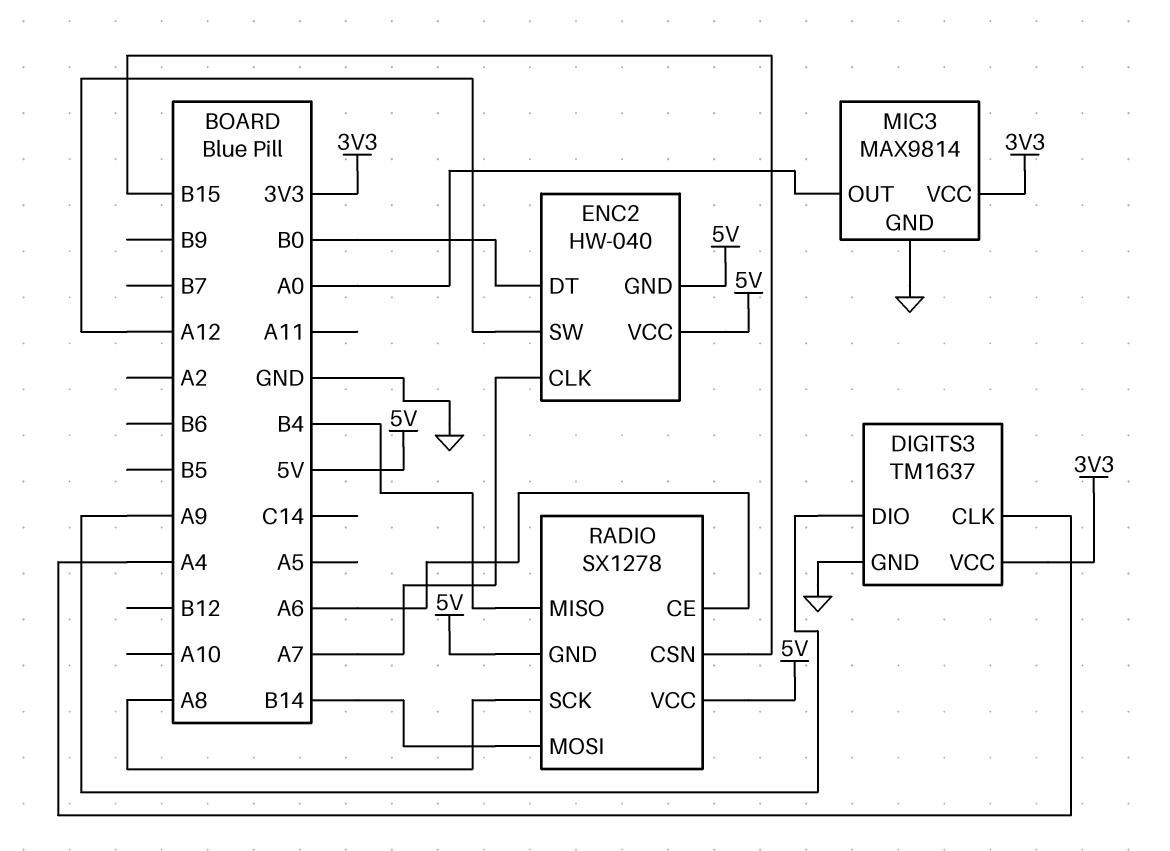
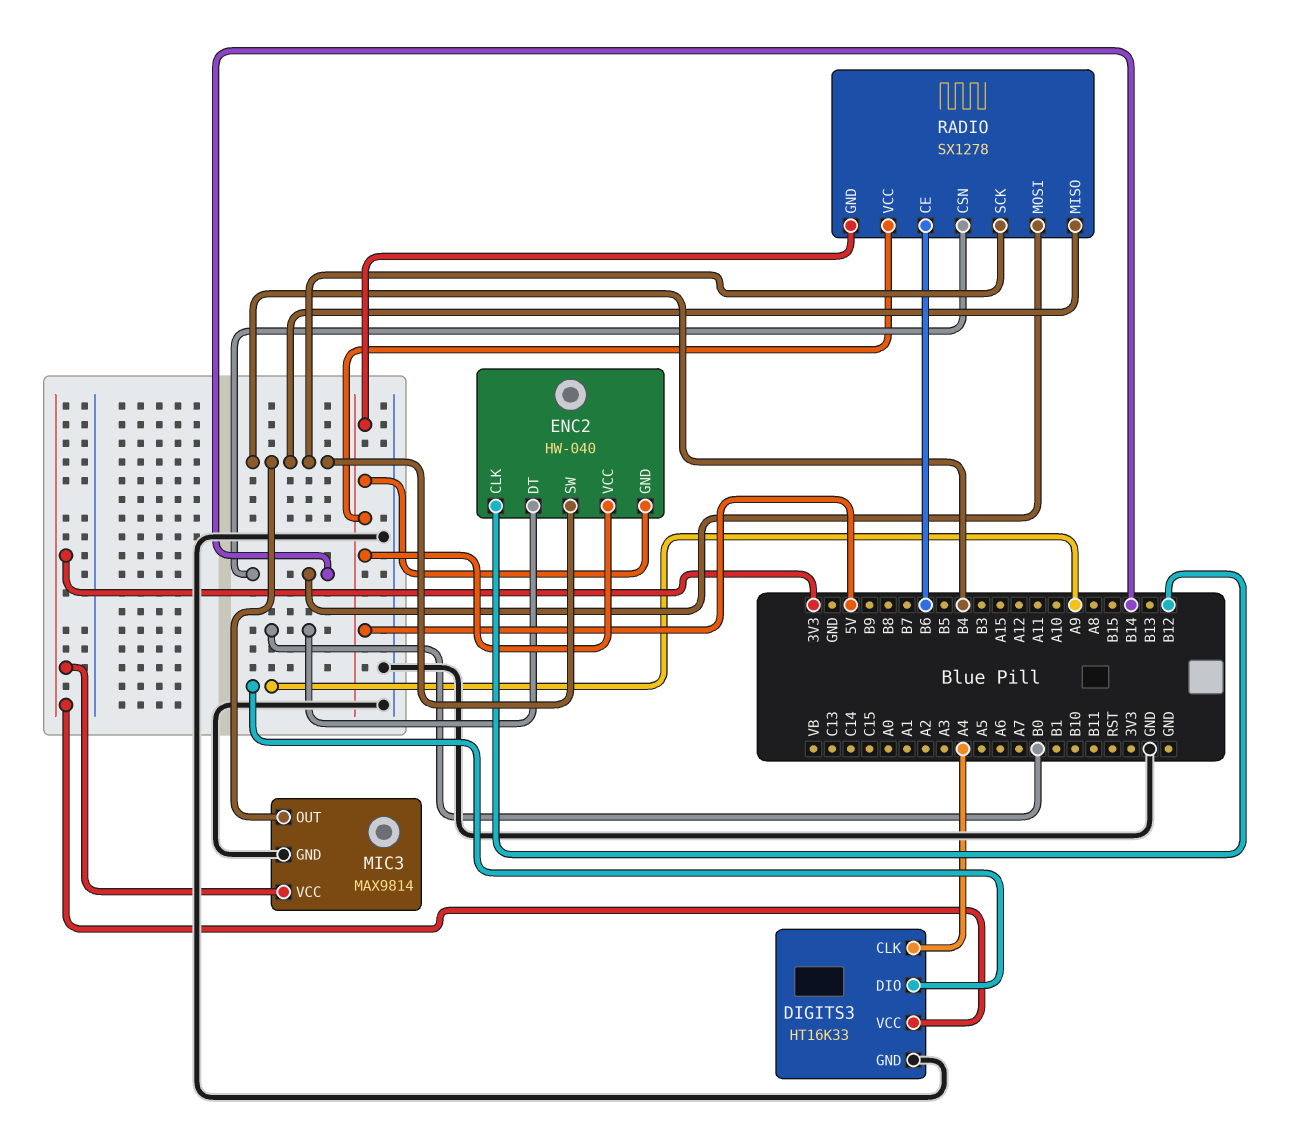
DIGITS3: TM1637 -> HT16K33
ENC2 pin CLK: A7 -> B12
ENC2 pin SW: A12 -> B4
MIC3 pin OUT: A0 -> B4
RADIO pin CE: A6 -> B6
RADIO pin CSN: B15 -> B14
RADIO pin SCK: A8 -> B4

